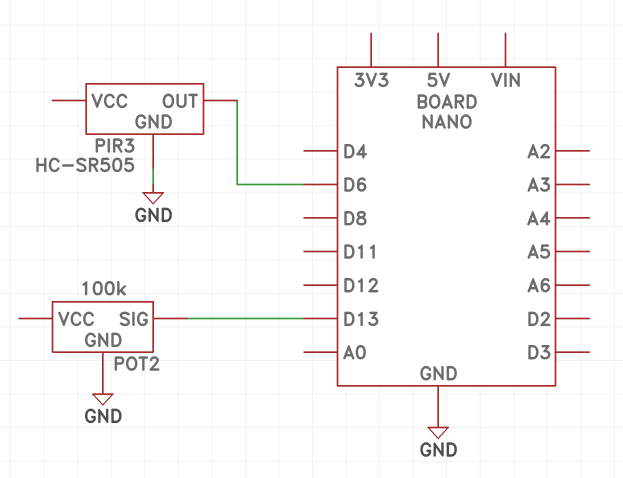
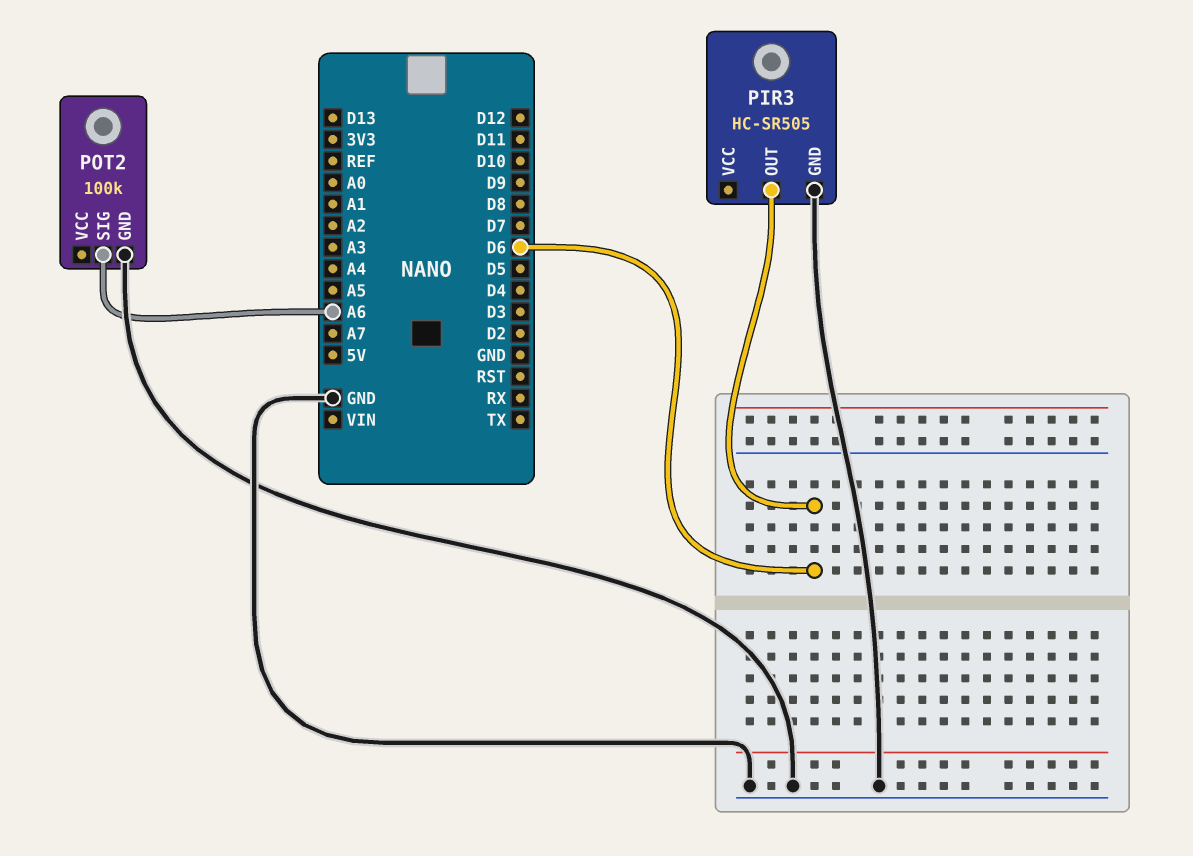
POT2 pin SIG: D13 -> A6

